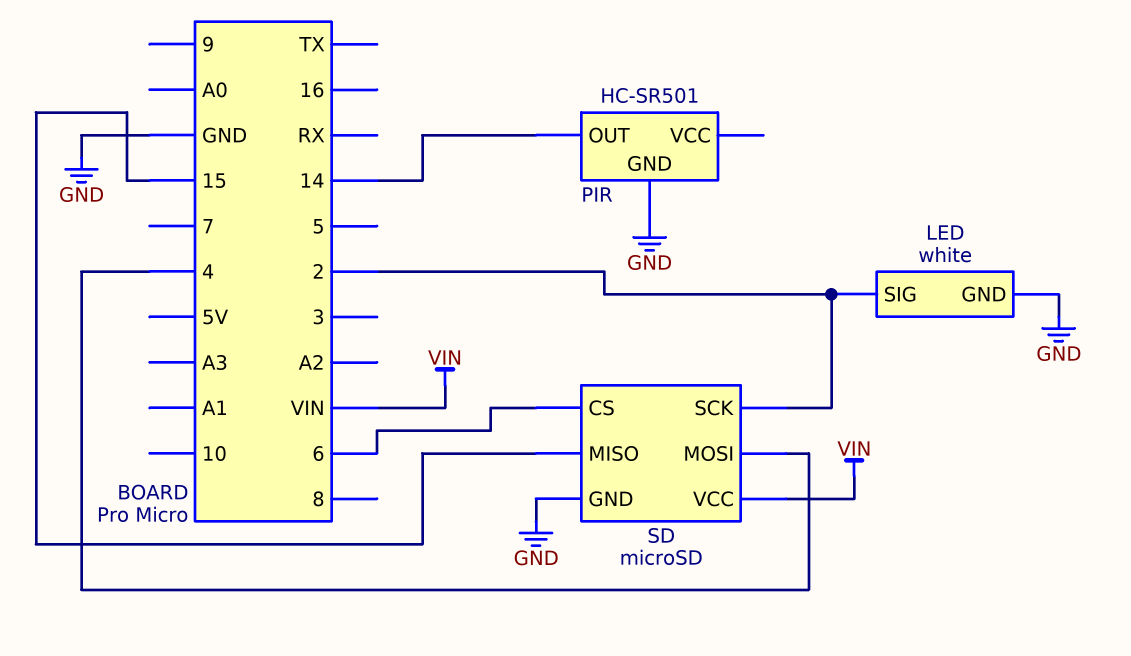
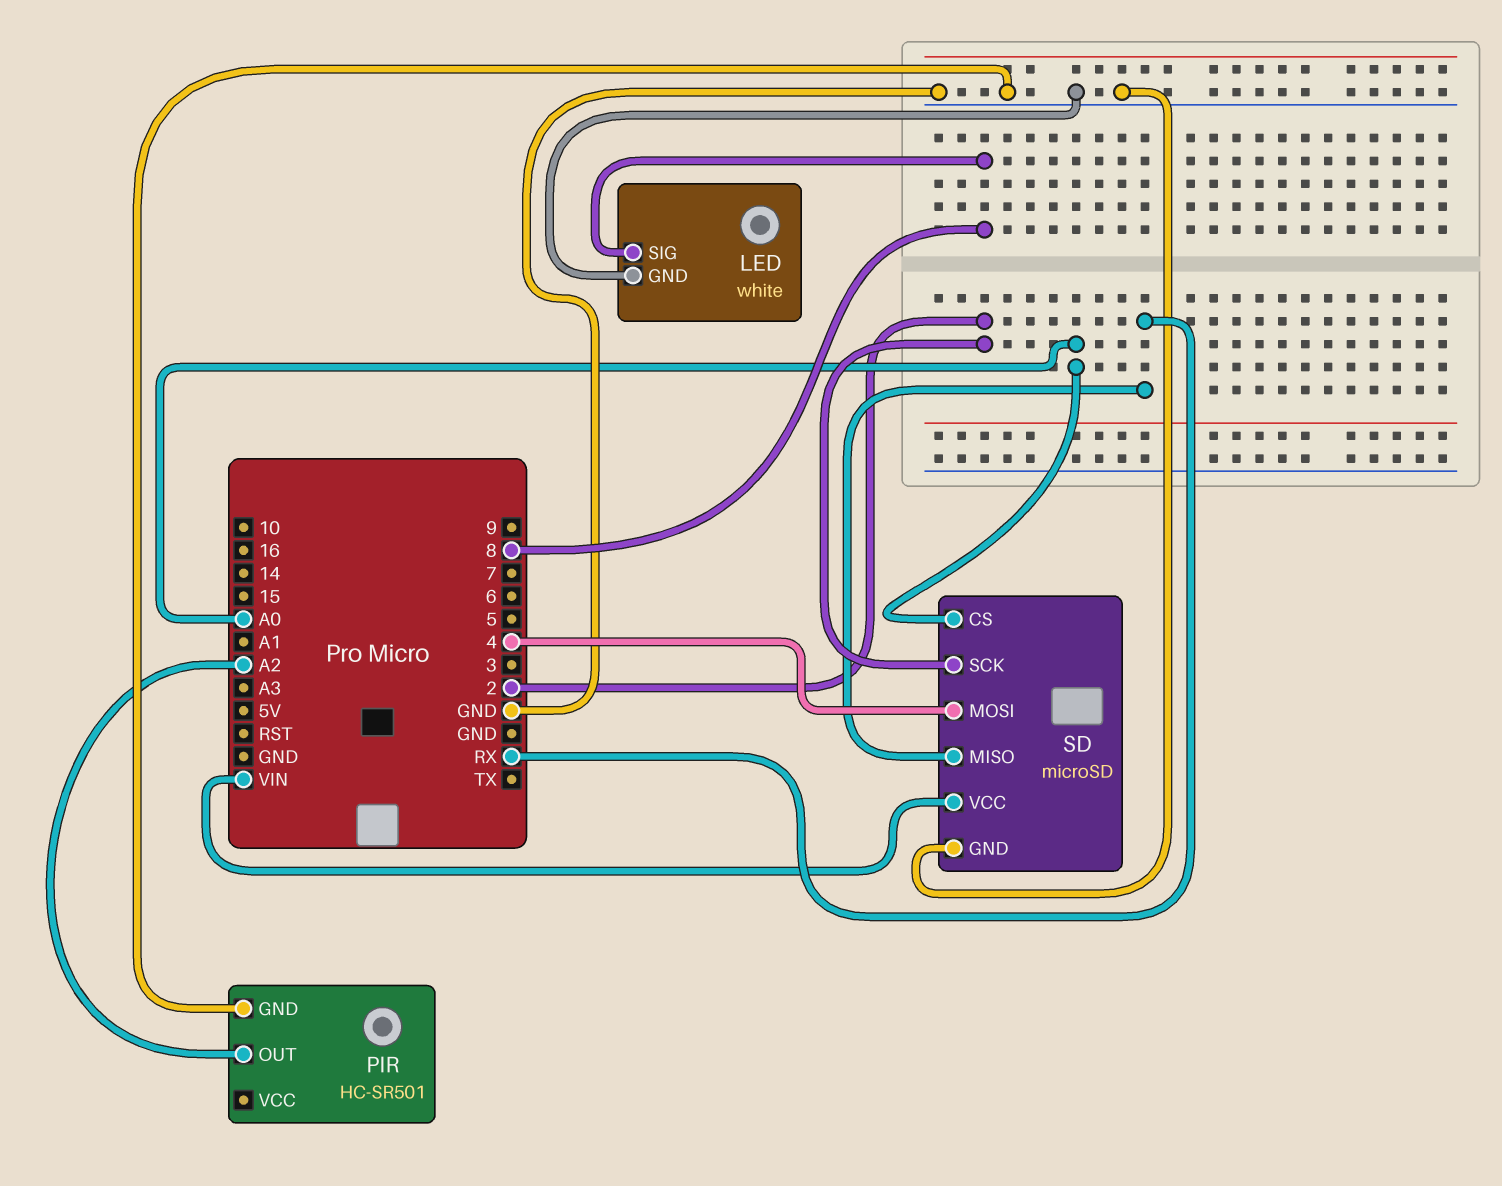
LED pin SIG: 2 -> 8
PIR pin OUT: 14 -> A2
SD pin CS: 6 -> A0
SD pin MISO: 15 -> RX

